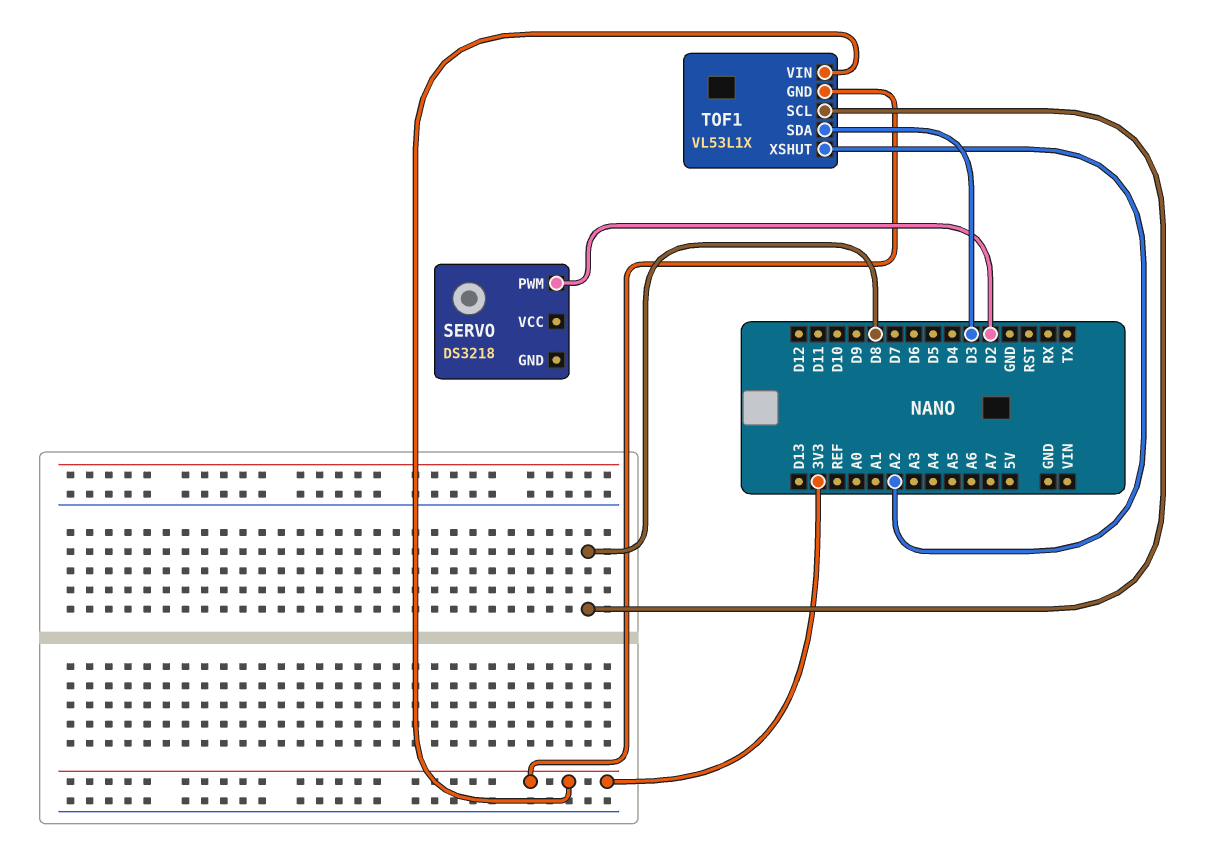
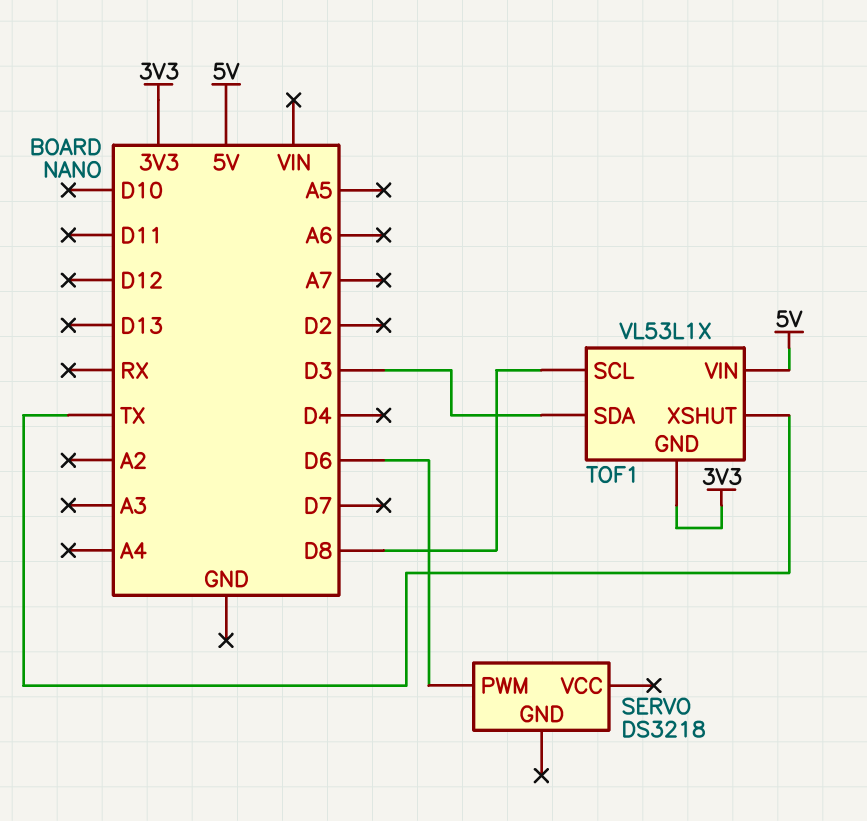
SERVO pin PWM: D2 -> D6
TOF1 pin VIN: 3V3 -> 5V
TOF1 pin XSHUT: A2 -> TX

